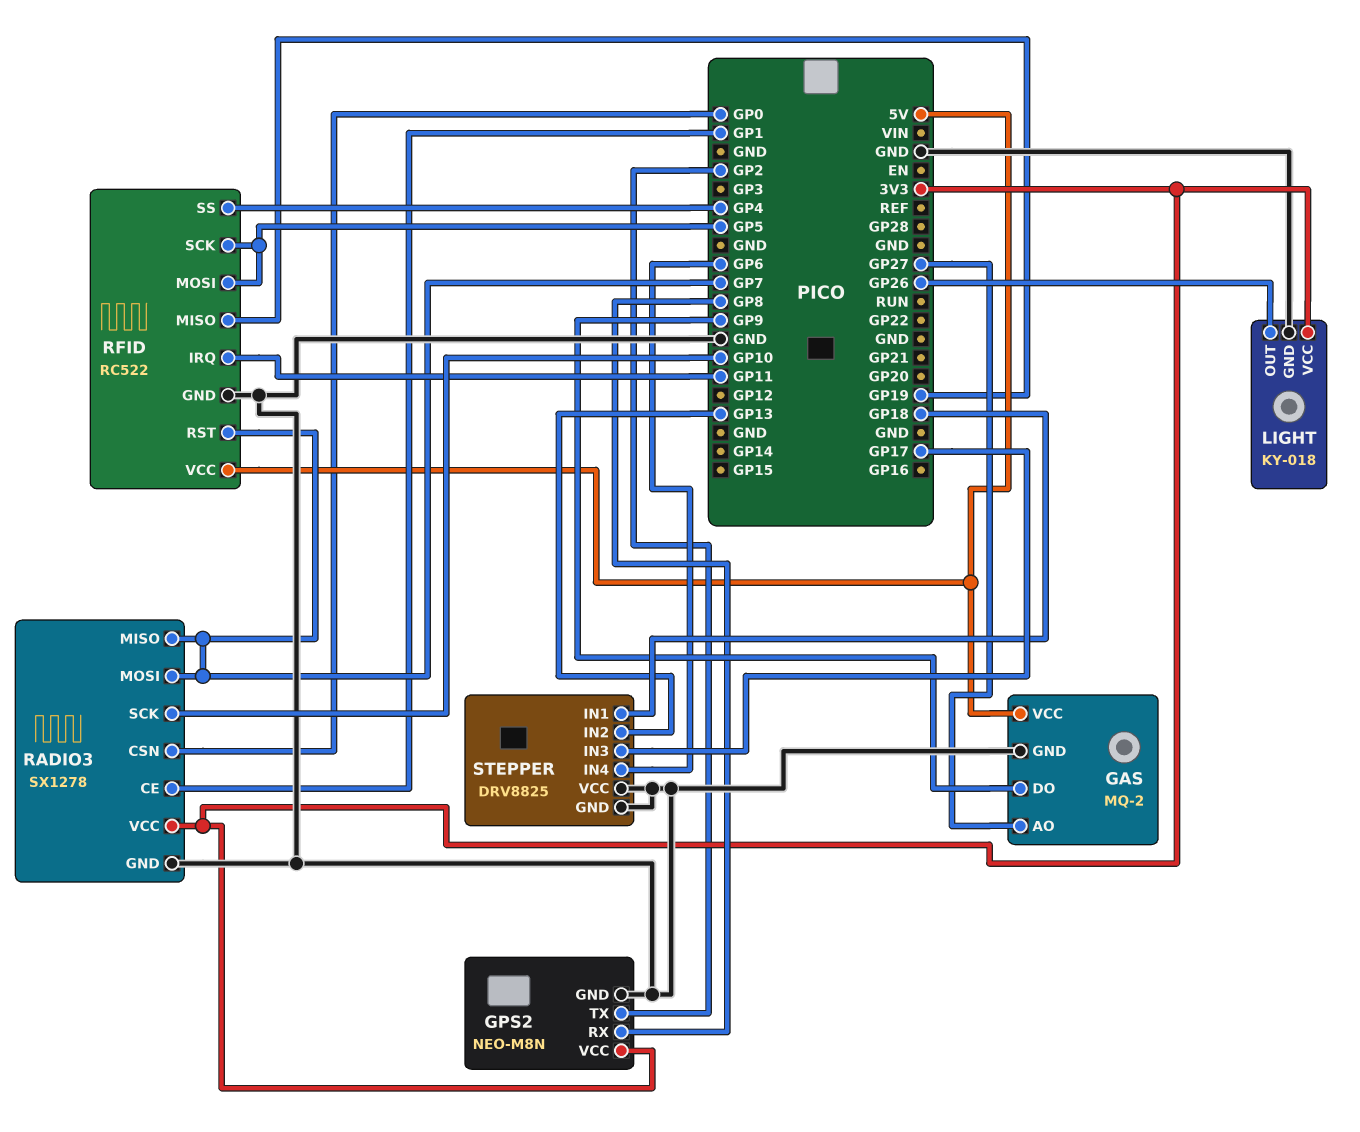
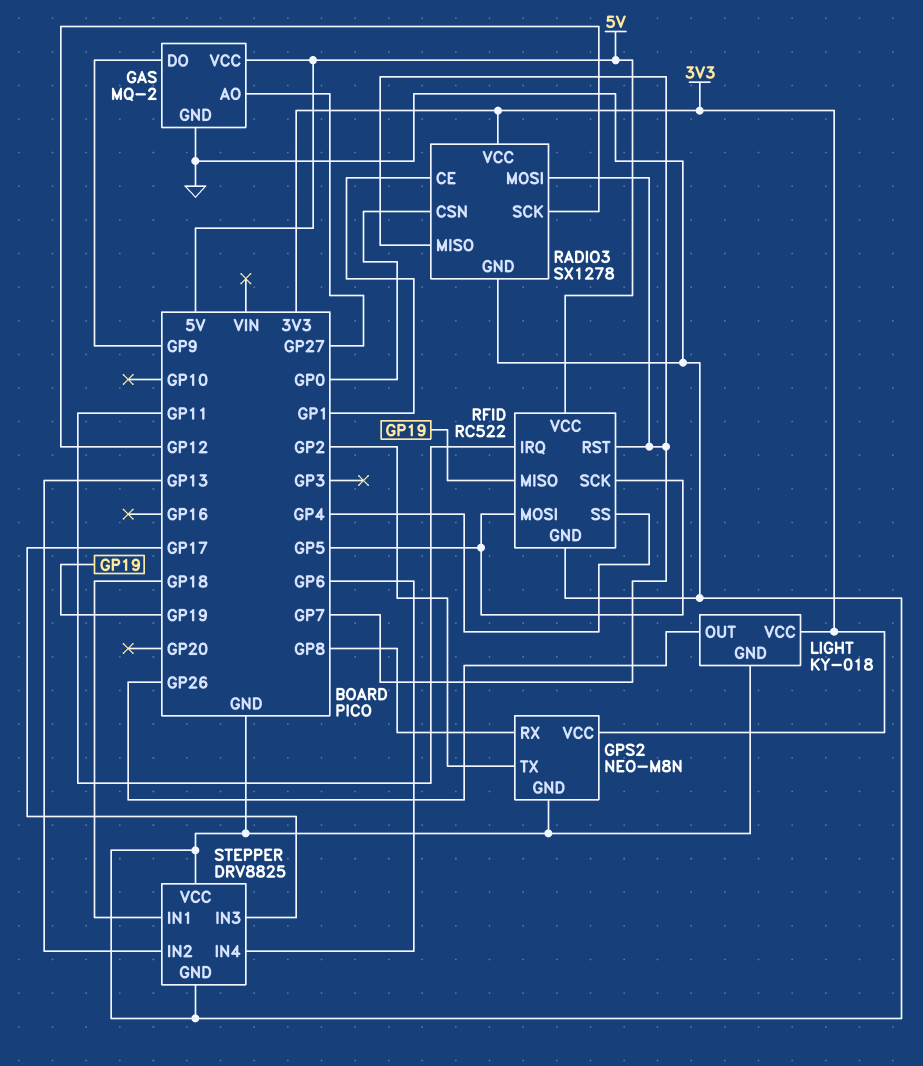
RADIO3 pin SCK: GP10 -> GP12

